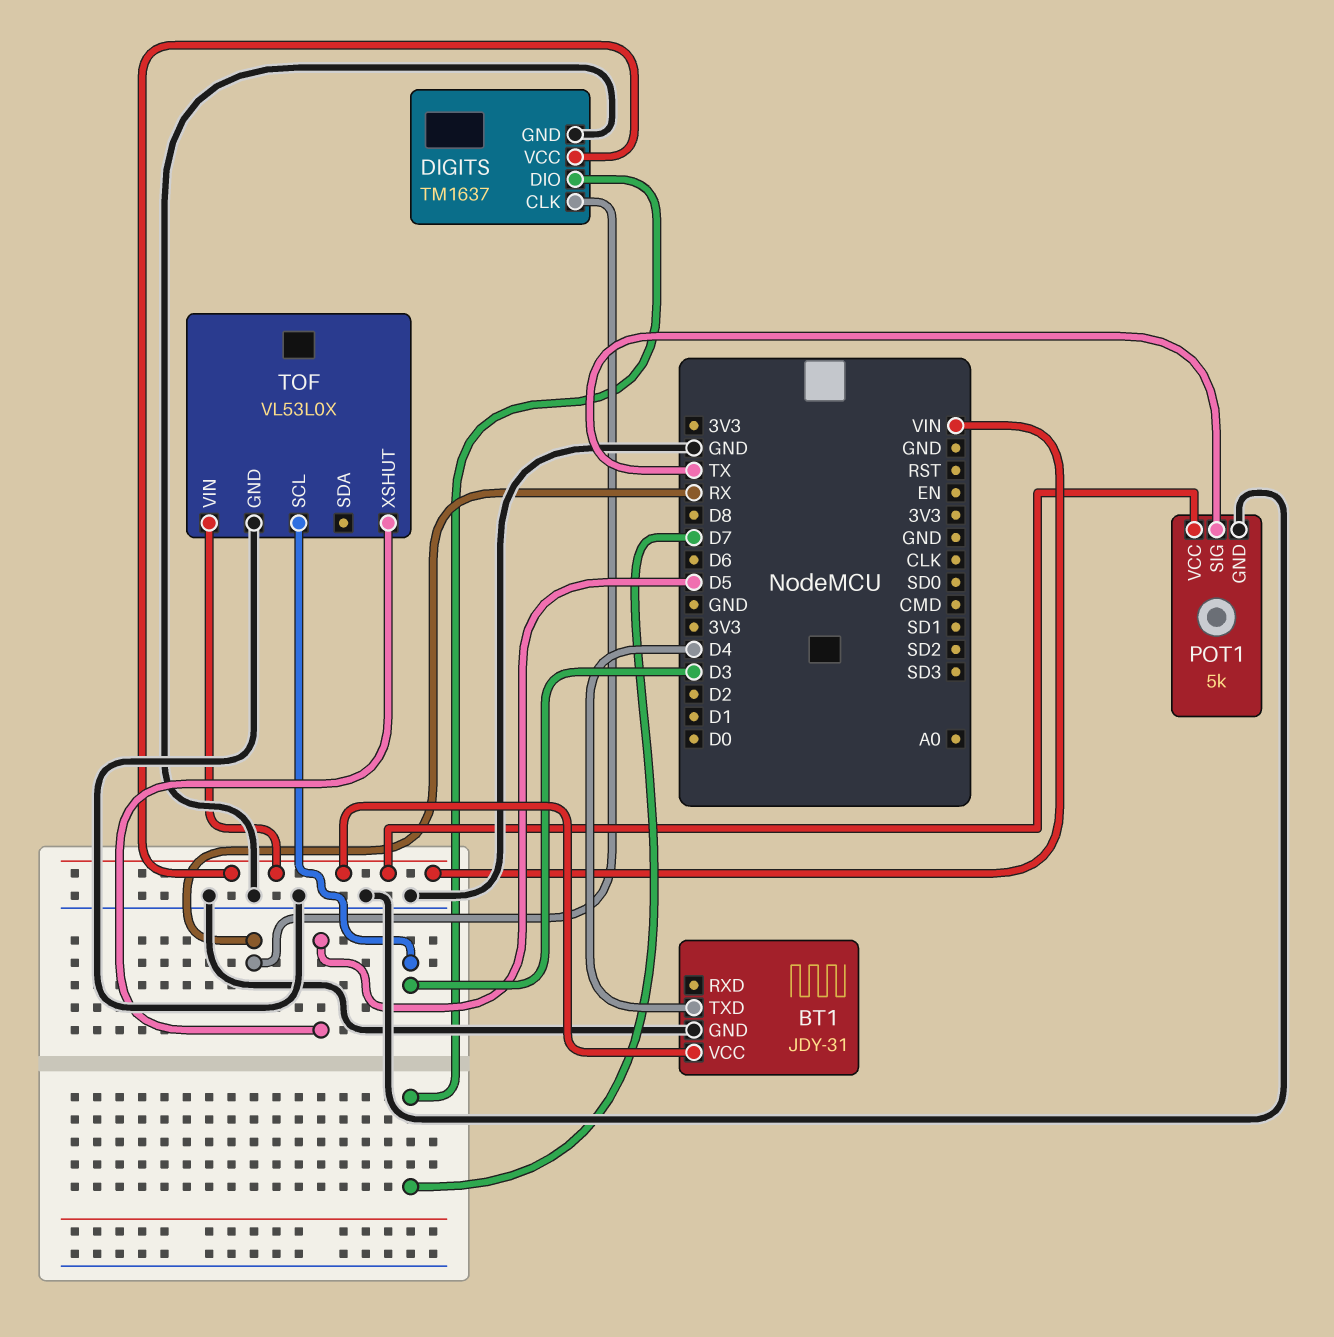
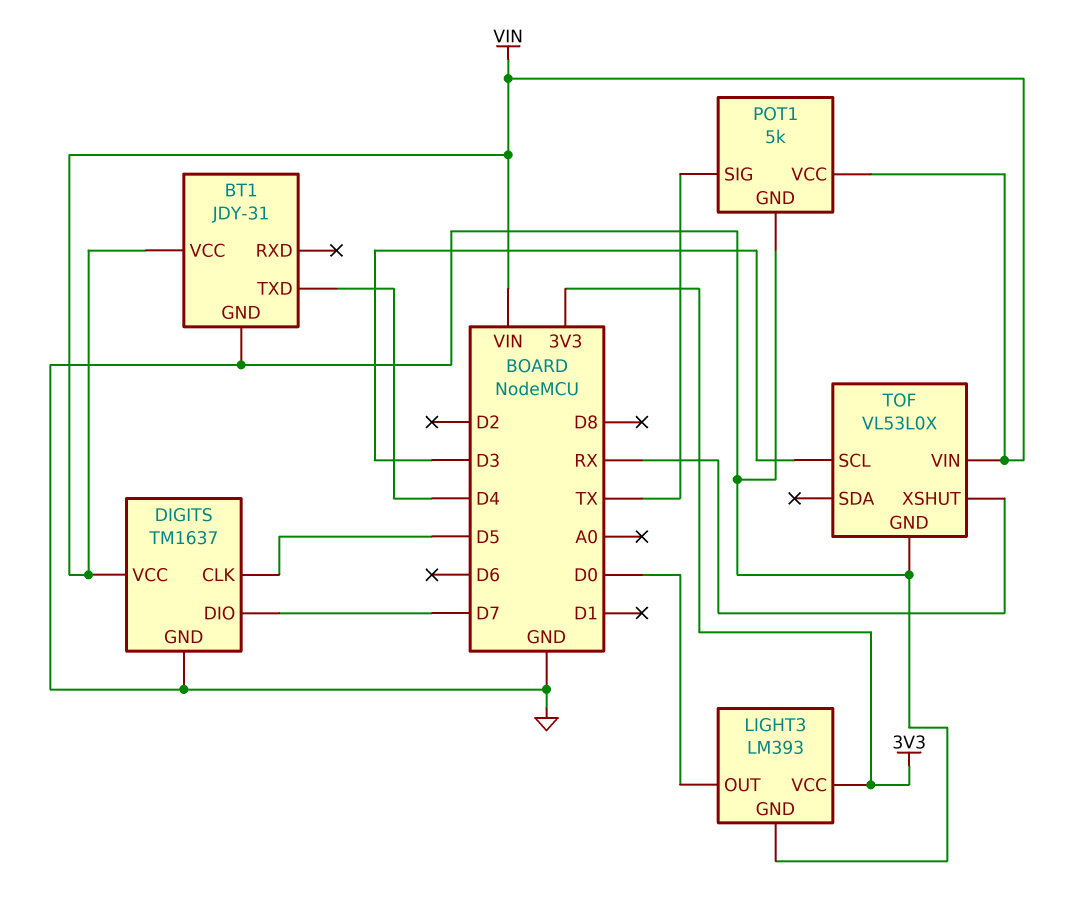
DIGITS pin CLK: RX -> D5
LIGHT3: none -> LM393
LIGHT3 pin GND: none -> GND
LIGHT3 pin OUT: none -> D0
LIGHT3 pin VCC: none -> 3V3
TOF pin XSHUT: D5 -> RX

